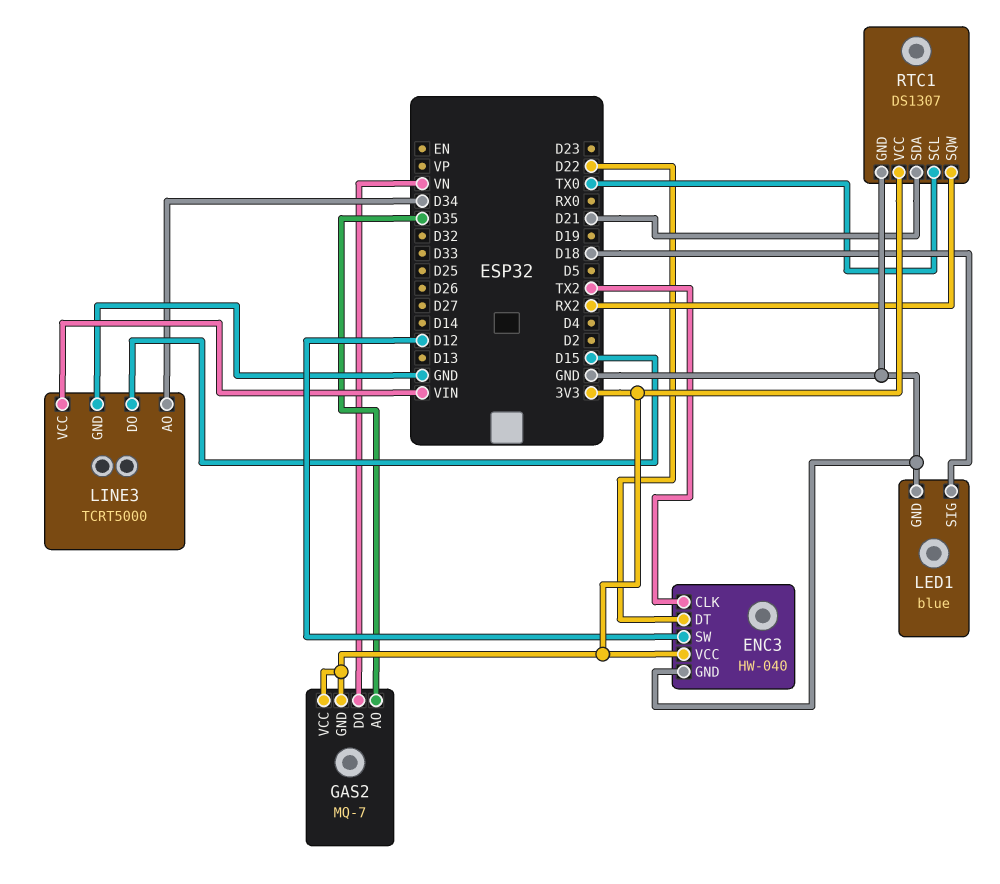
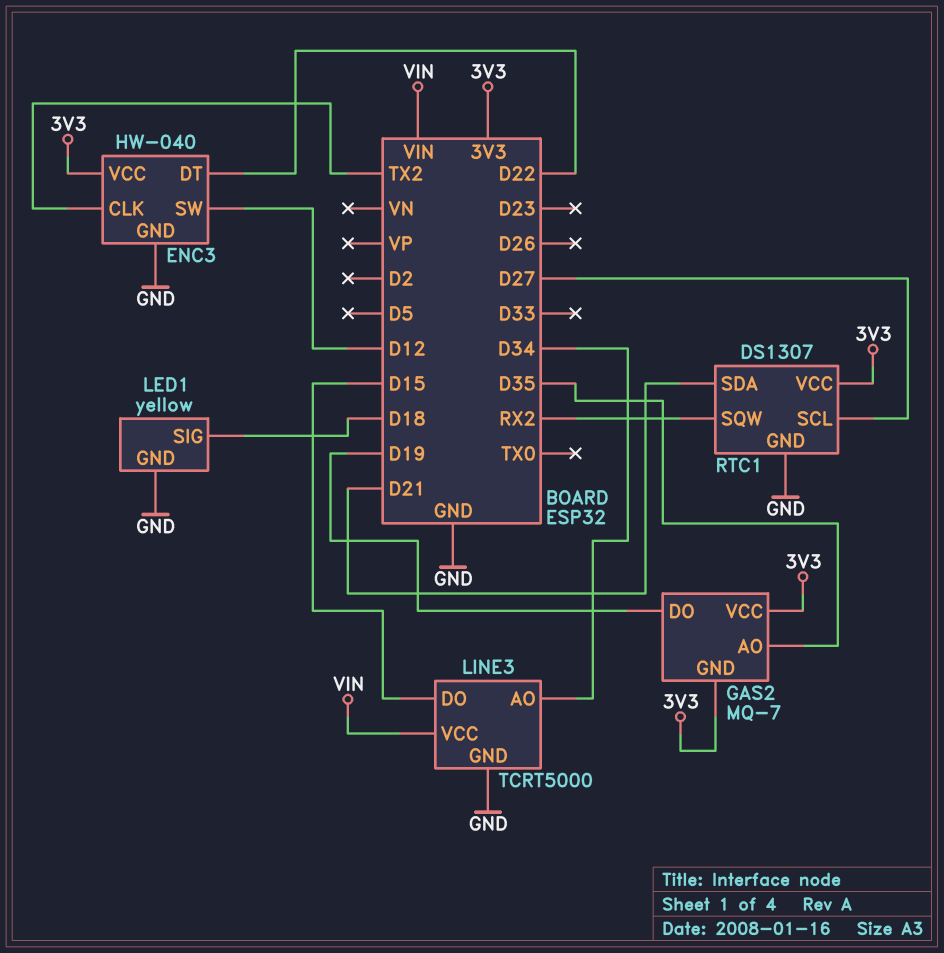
GAS2 pin DO: VN -> D19
LED1: blue -> yellow
RTC1 pin SCL: TX0 -> D27

